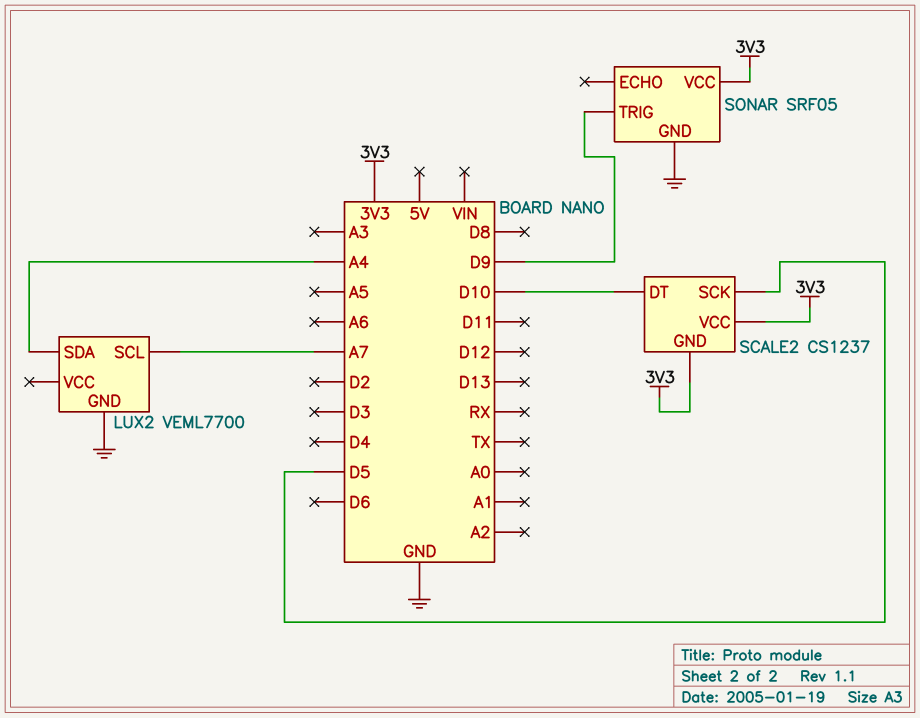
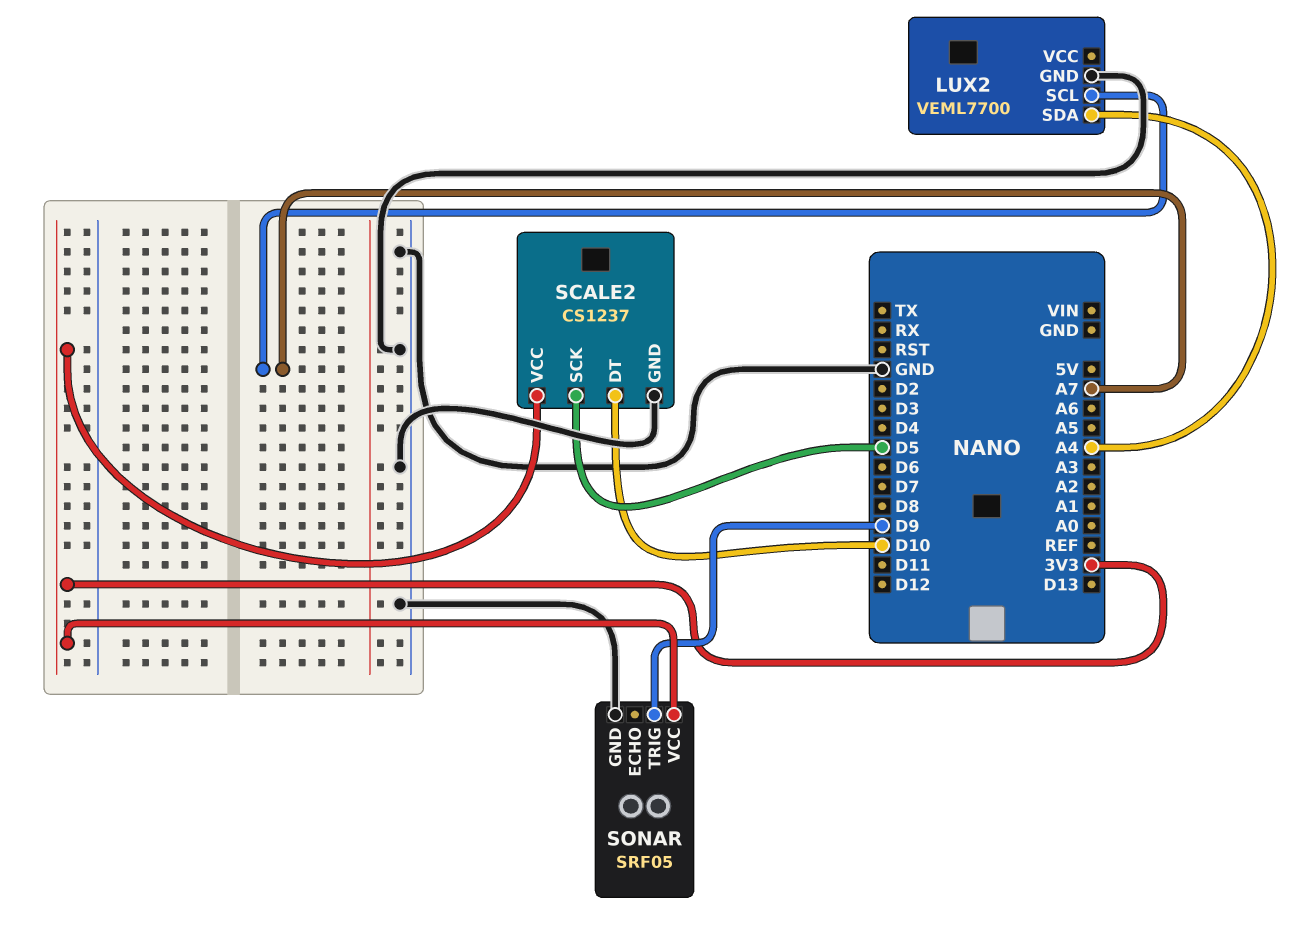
SCALE2 pin GND: 3V3 -> GND

